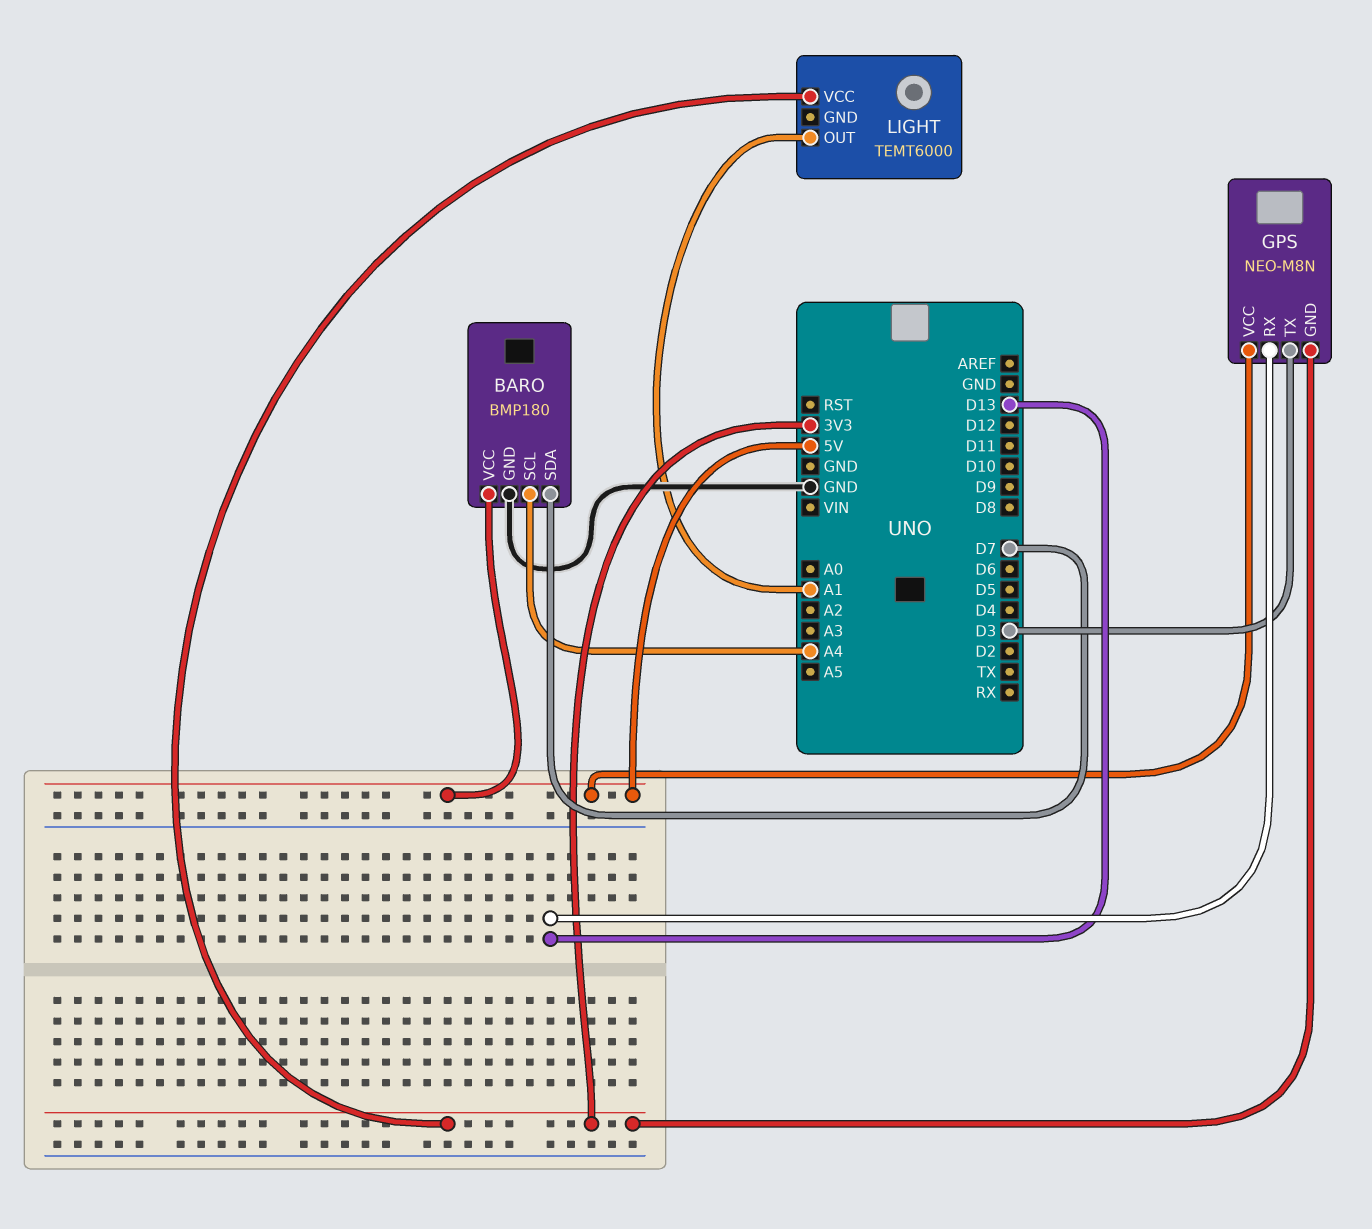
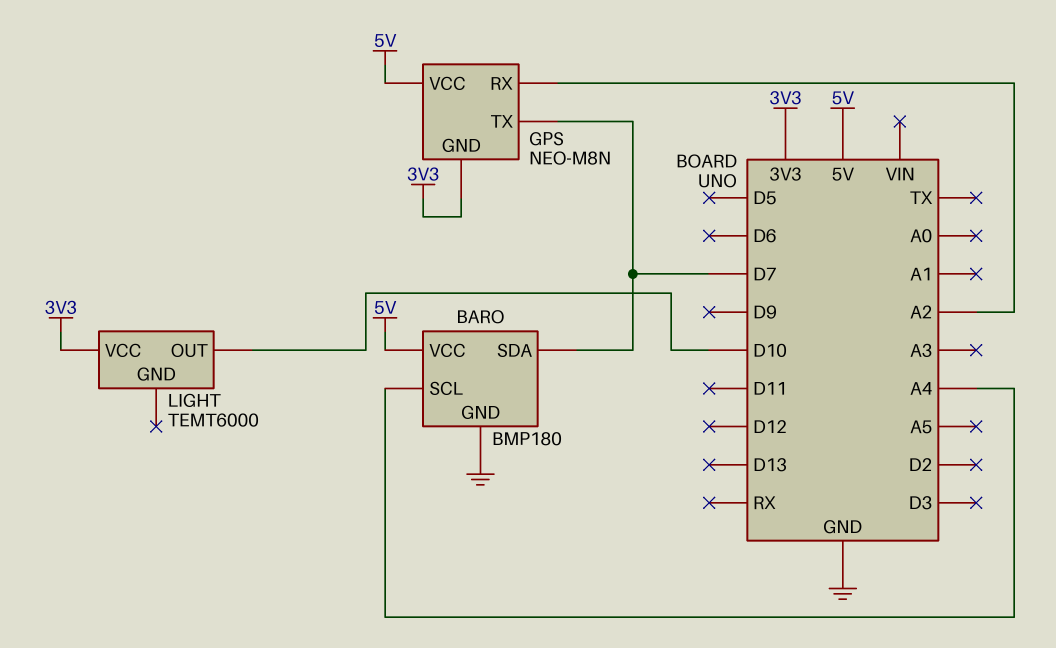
GPS pin RX: D13 -> A2
GPS pin TX: D3 -> D7
LIGHT pin OUT: A1 -> D10

